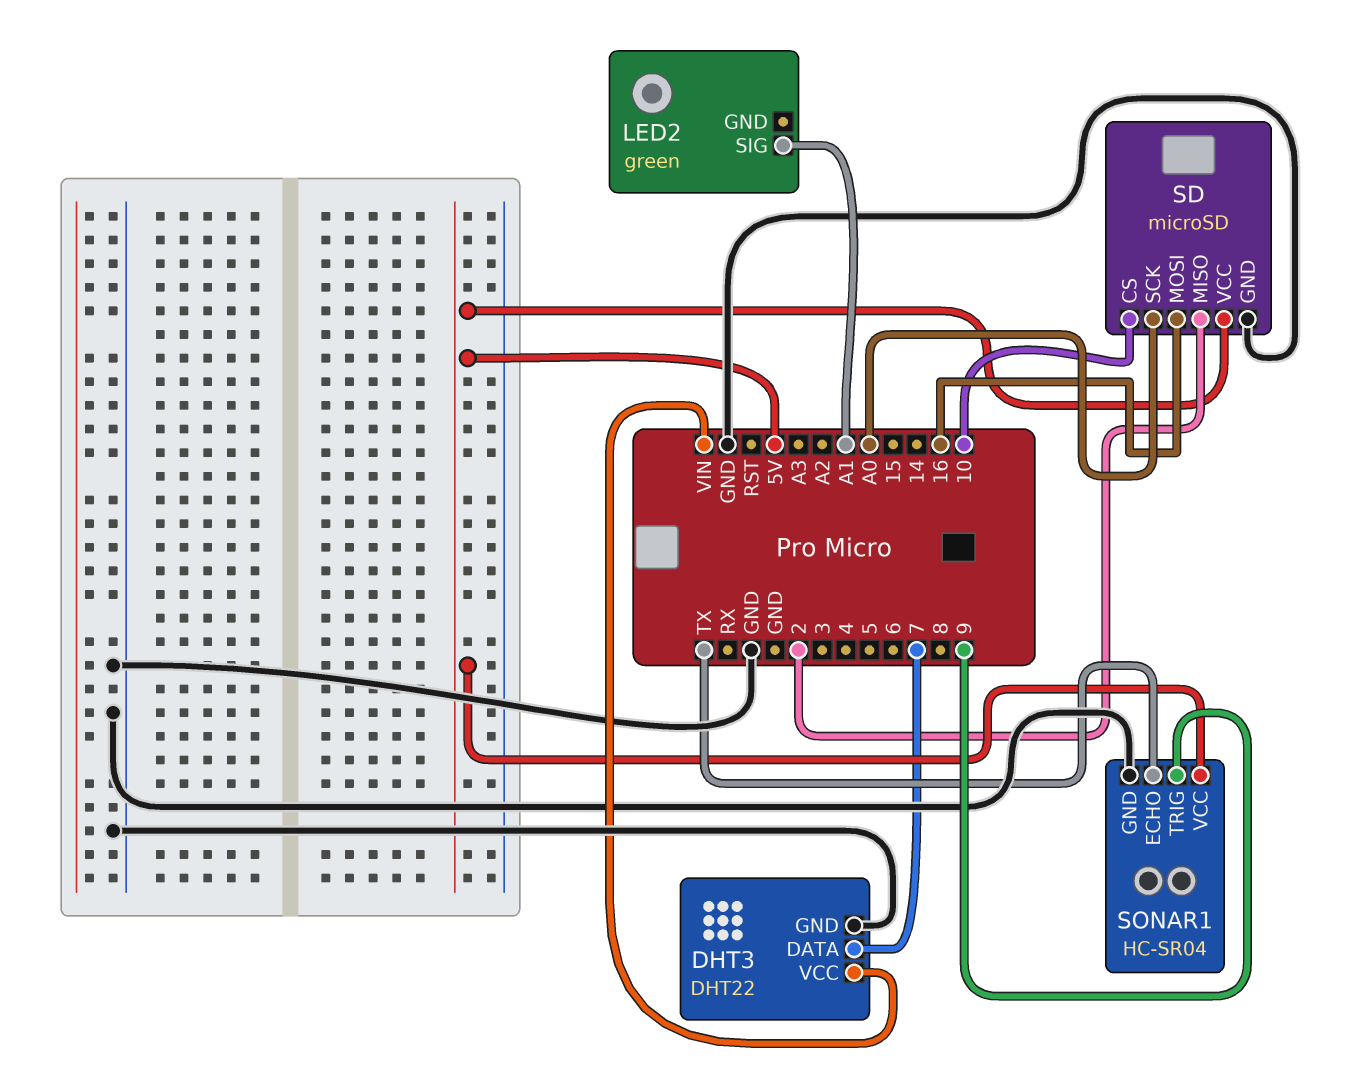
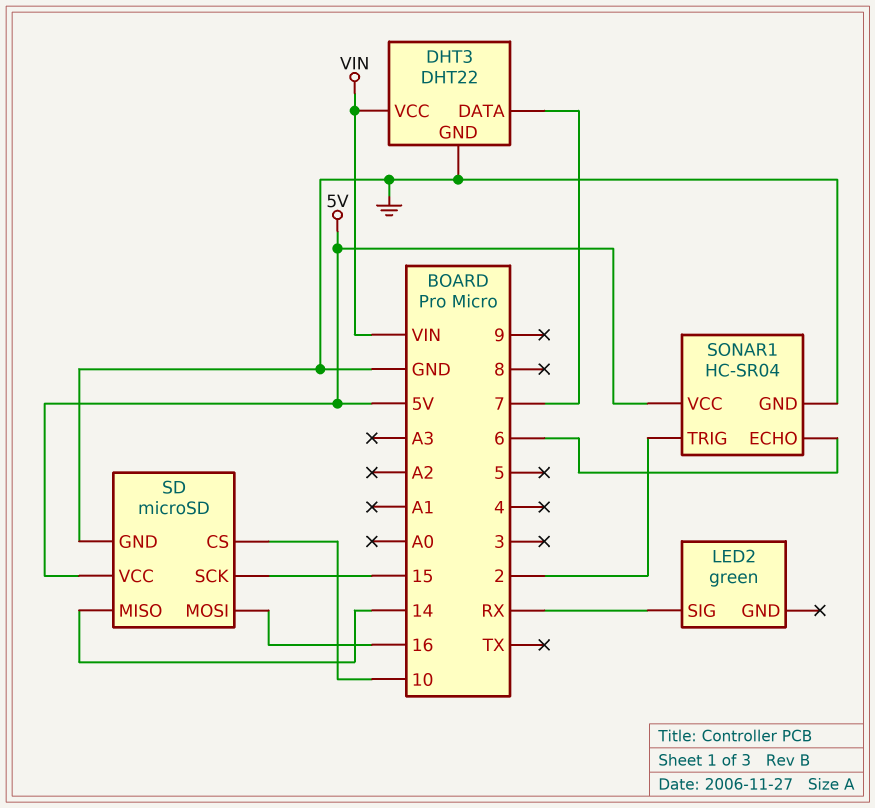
LED2 pin SIG: A1 -> RX
SD pin MISO: 2 -> 14
SD pin SCK: A0 -> 15
SONAR1 pin ECHO: TX -> 6
SONAR1 pin TRIG: 9 -> 2

